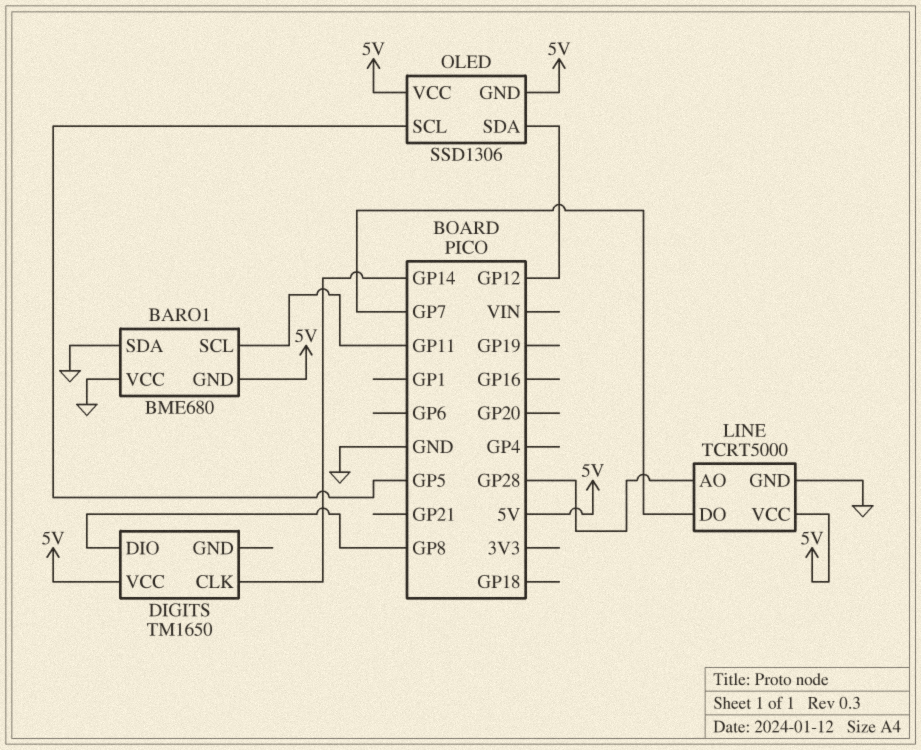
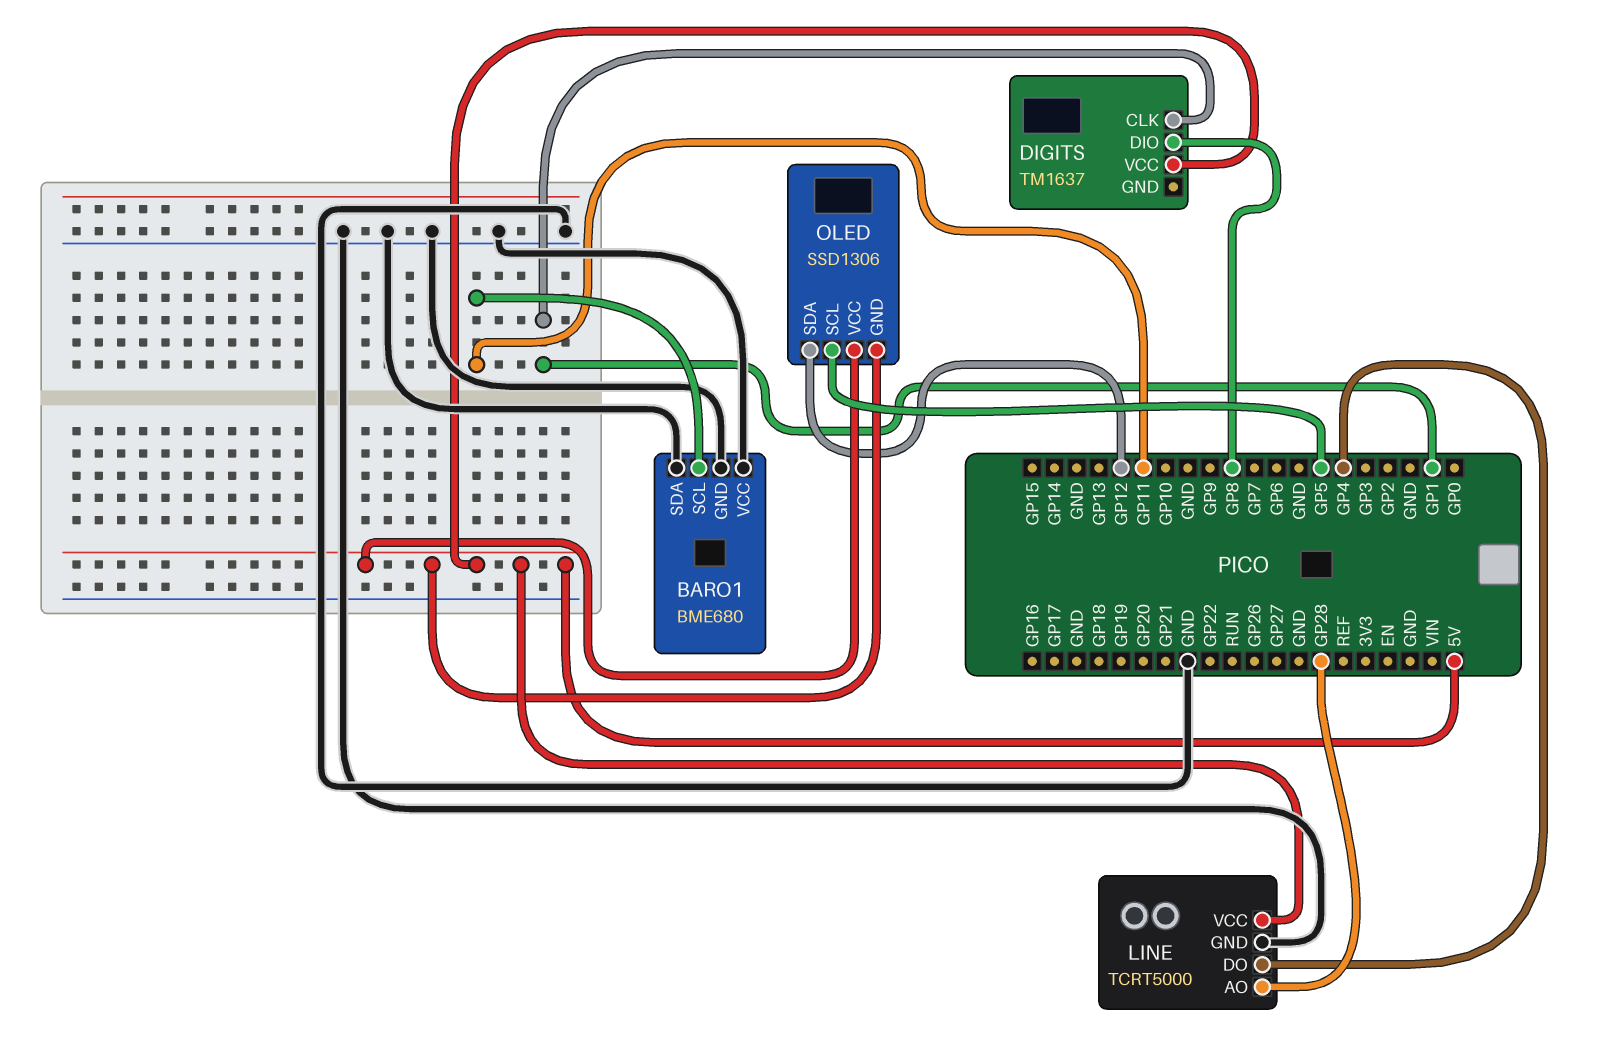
BARO1 pin GND: 5V -> GND
DIGITS: TM1650 -> TM1637
DIGITS pin CLK: GP14 -> GP1
LINE pin DO: GP7 -> GP4

